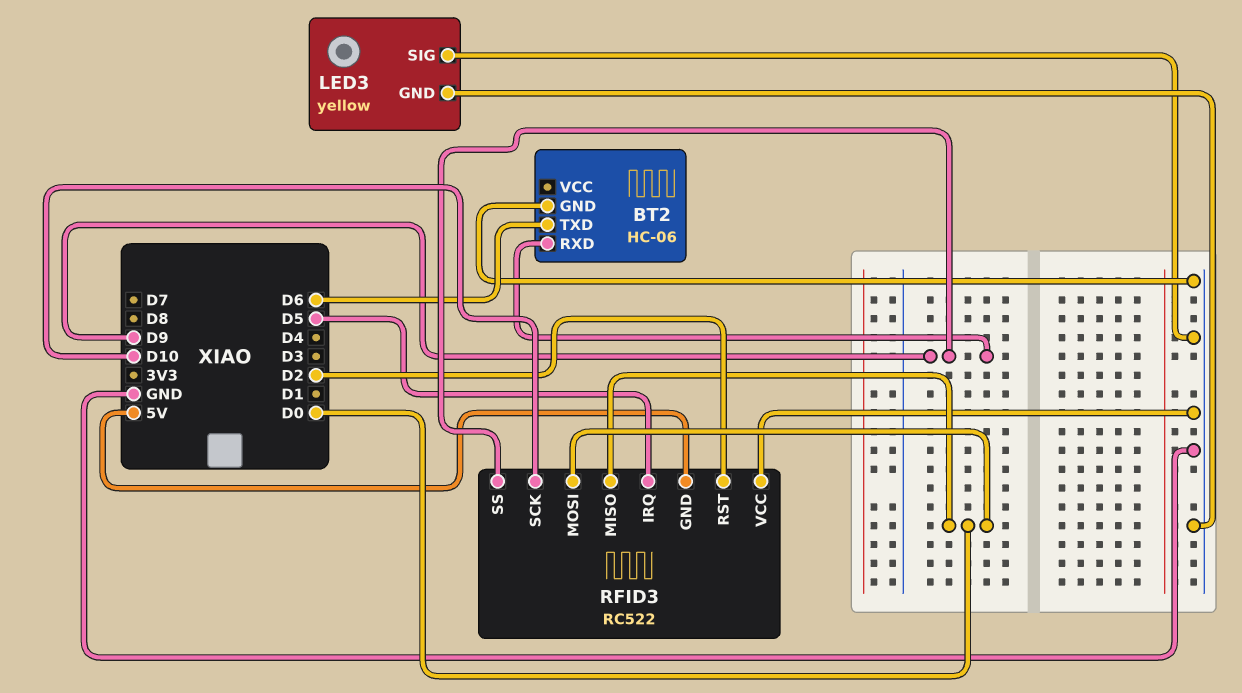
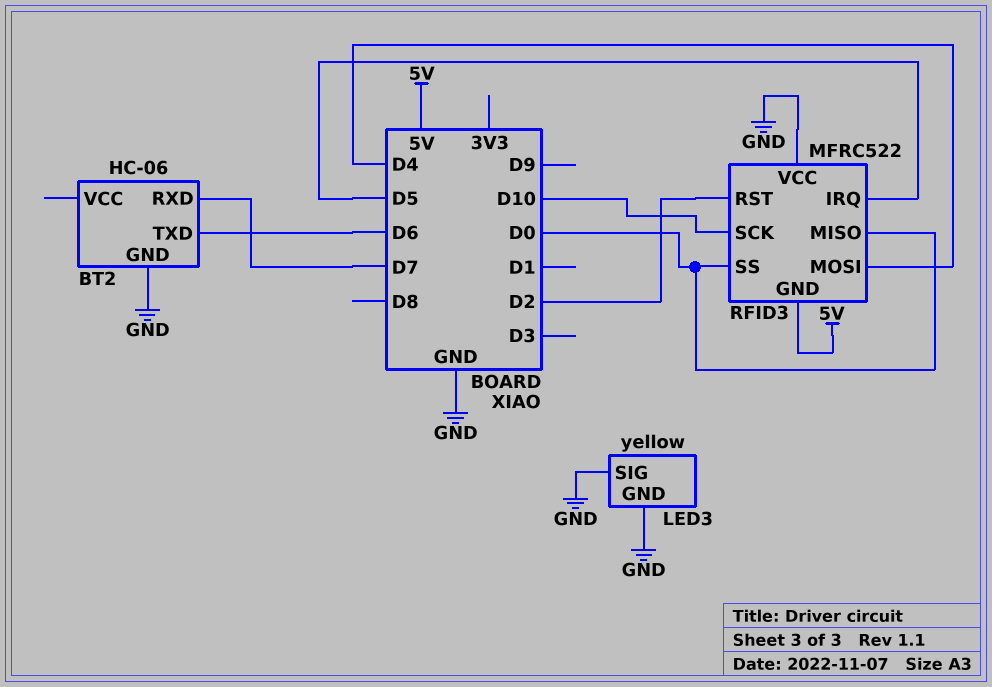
BT2 pin RXD: D9 -> D7
RFID3: RC522 -> MFRC522
RFID3 pin MOSI: D0 -> D4
RFID3 pin SS: D9 -> D0

